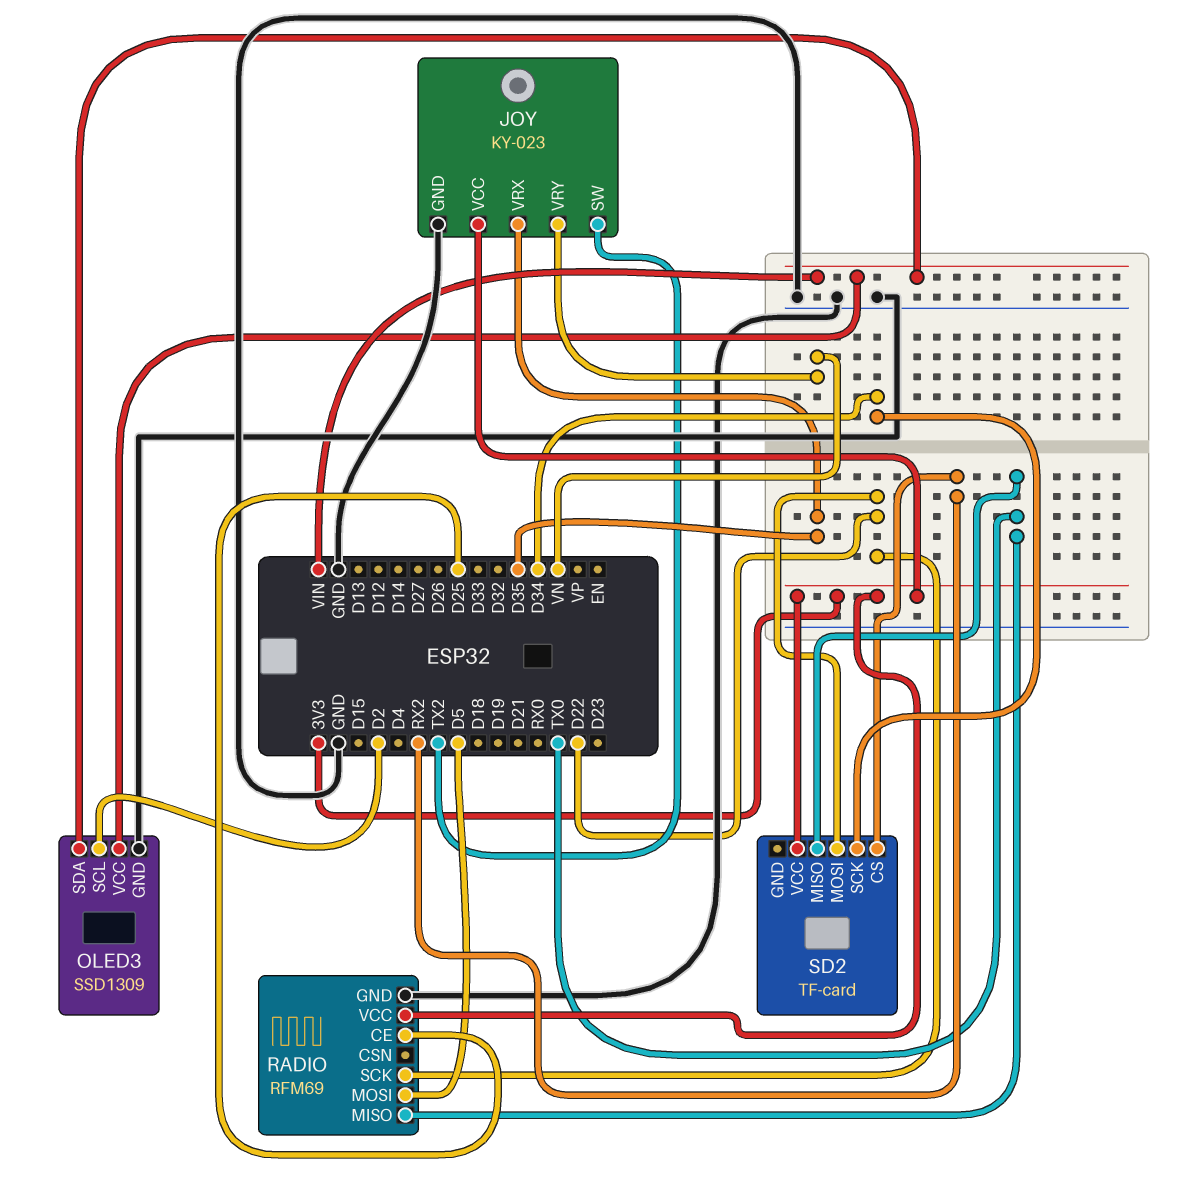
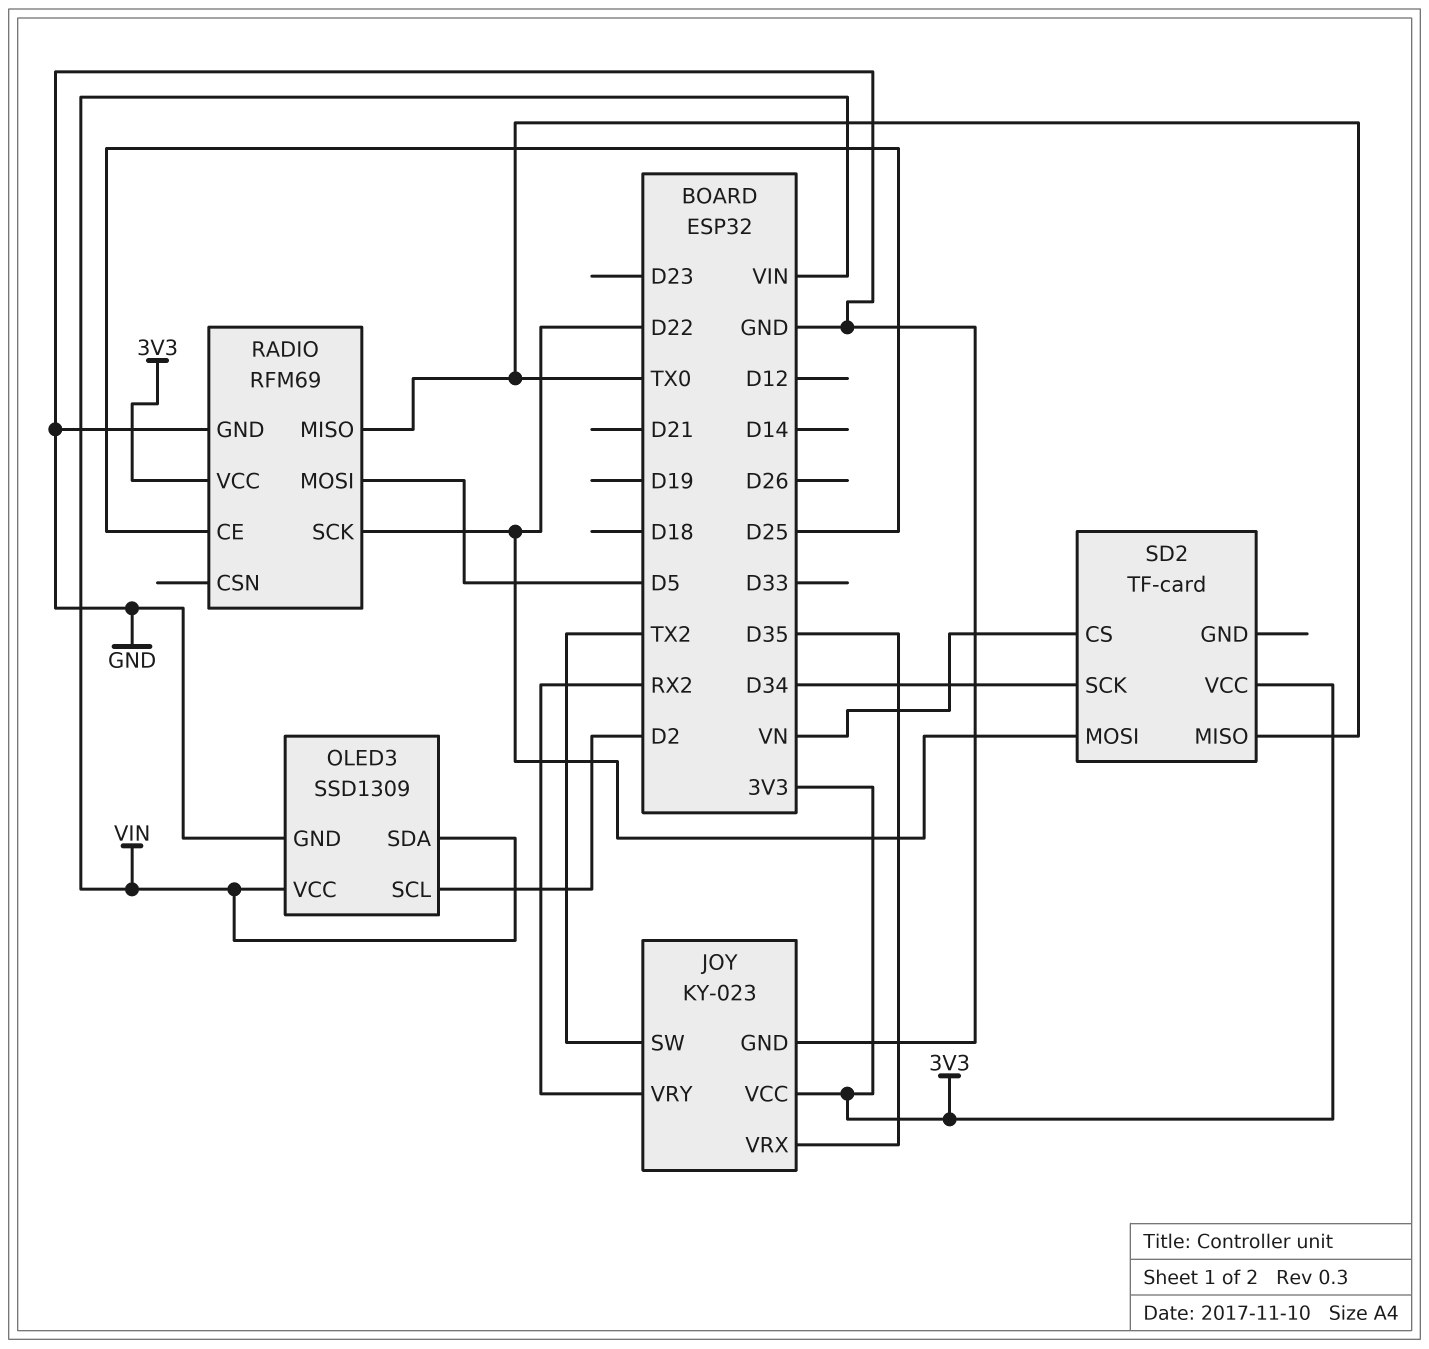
JOY pin VRY: VN -> RX2
SD2 pin CS: RX2 -> VN

